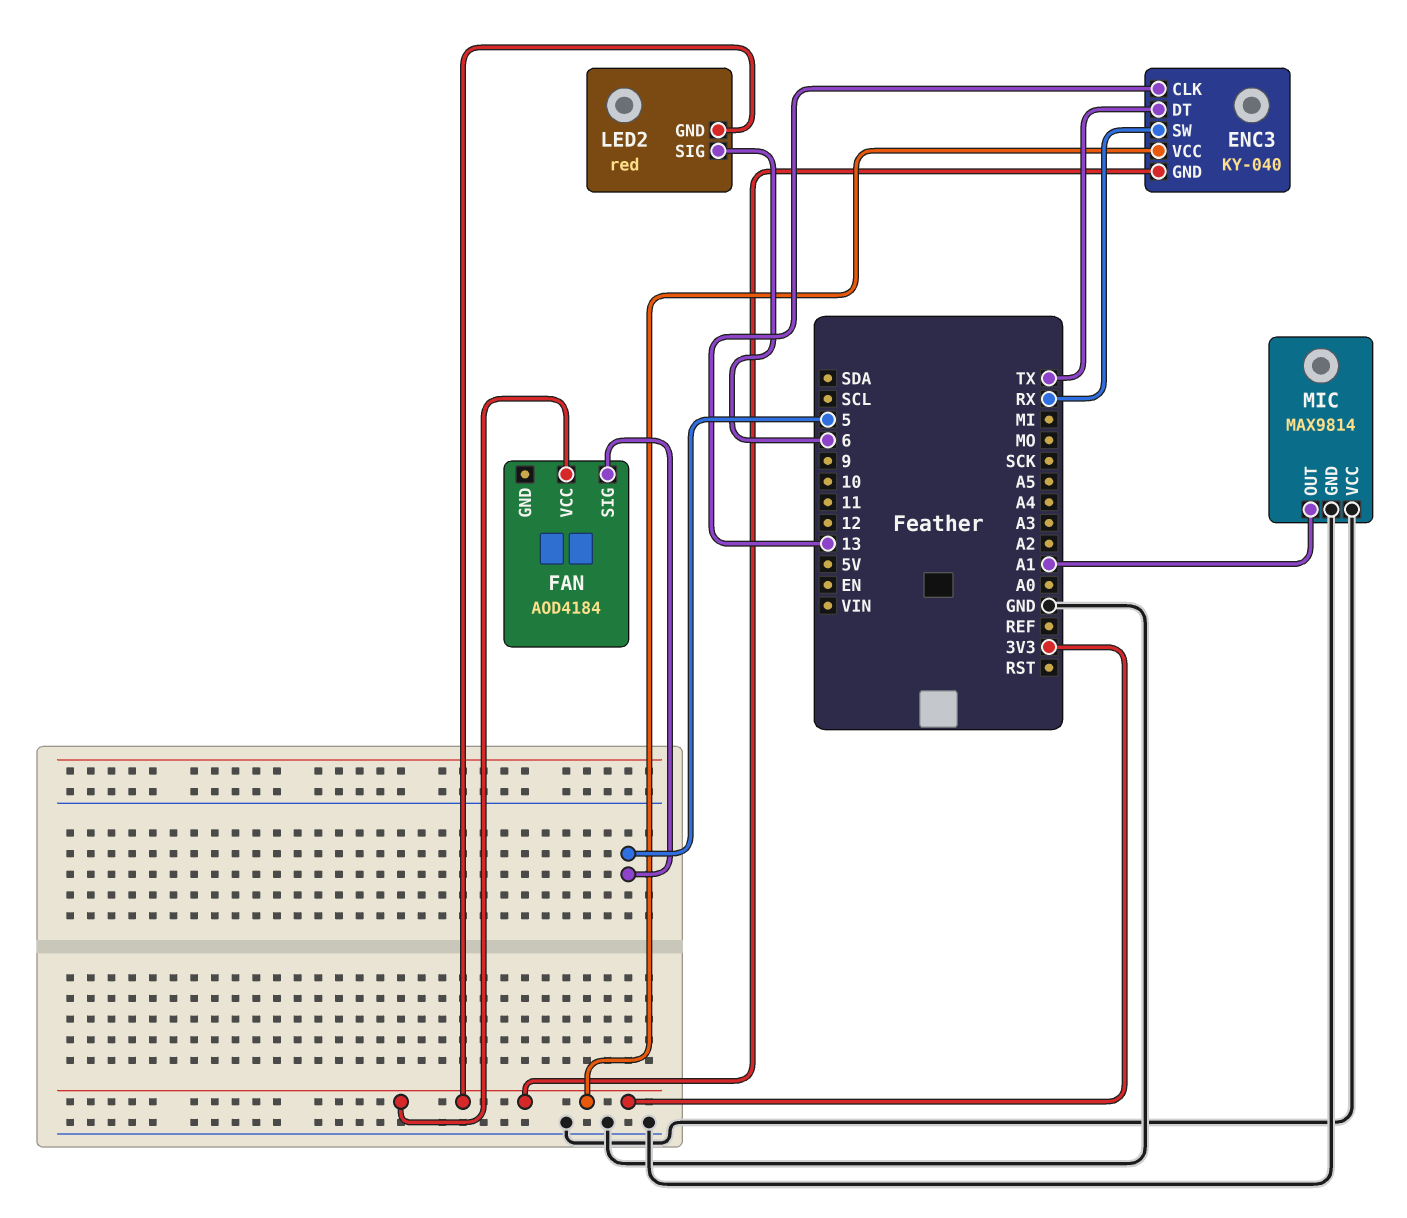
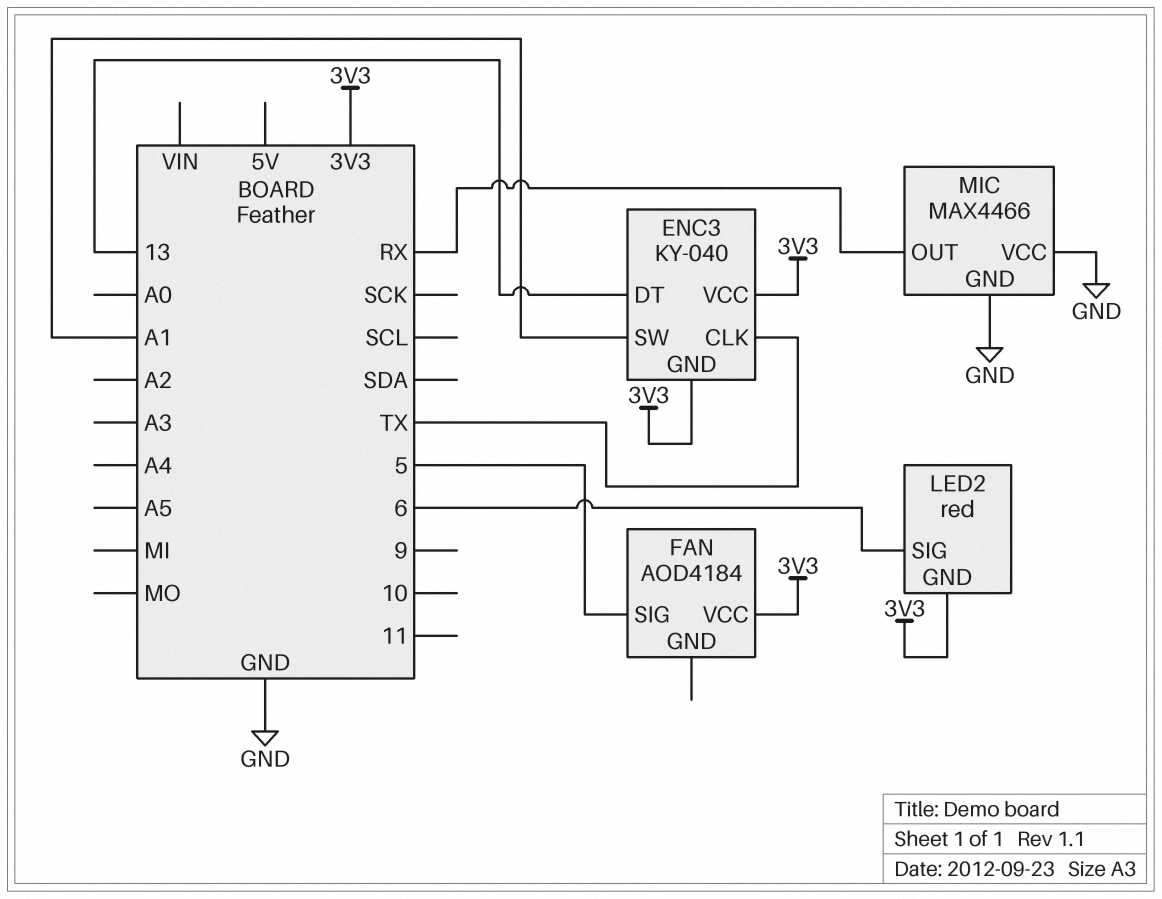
ENC3 pin CLK: 13 -> TX
ENC3 pin DT: TX -> 13
ENC3 pin SW: RX -> A1
MIC: MAX9814 -> MAX4466
MIC pin OUT: A1 -> RX

